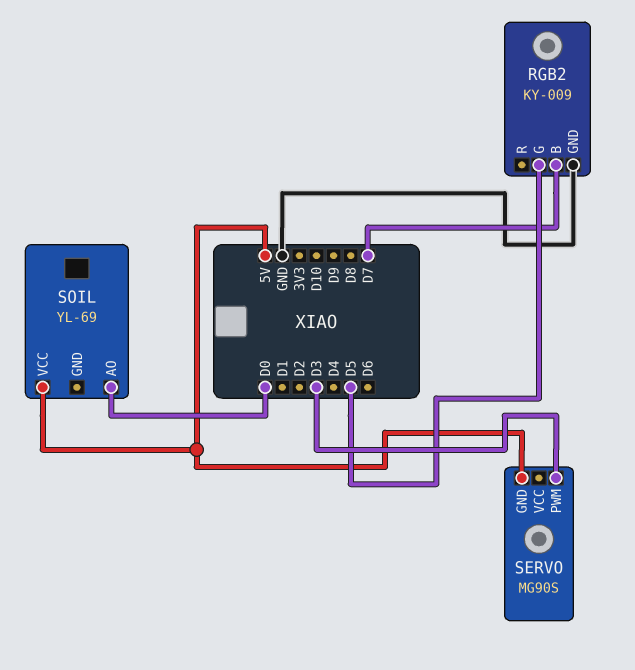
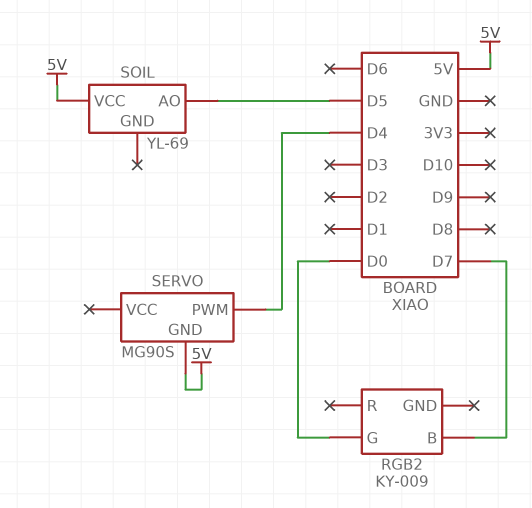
RGB2 pin G: D5 -> D0
RGB2 pin GND: GND -> none
SERVO pin PWM: D3 -> D4
SOIL pin AO: D0 -> D5

